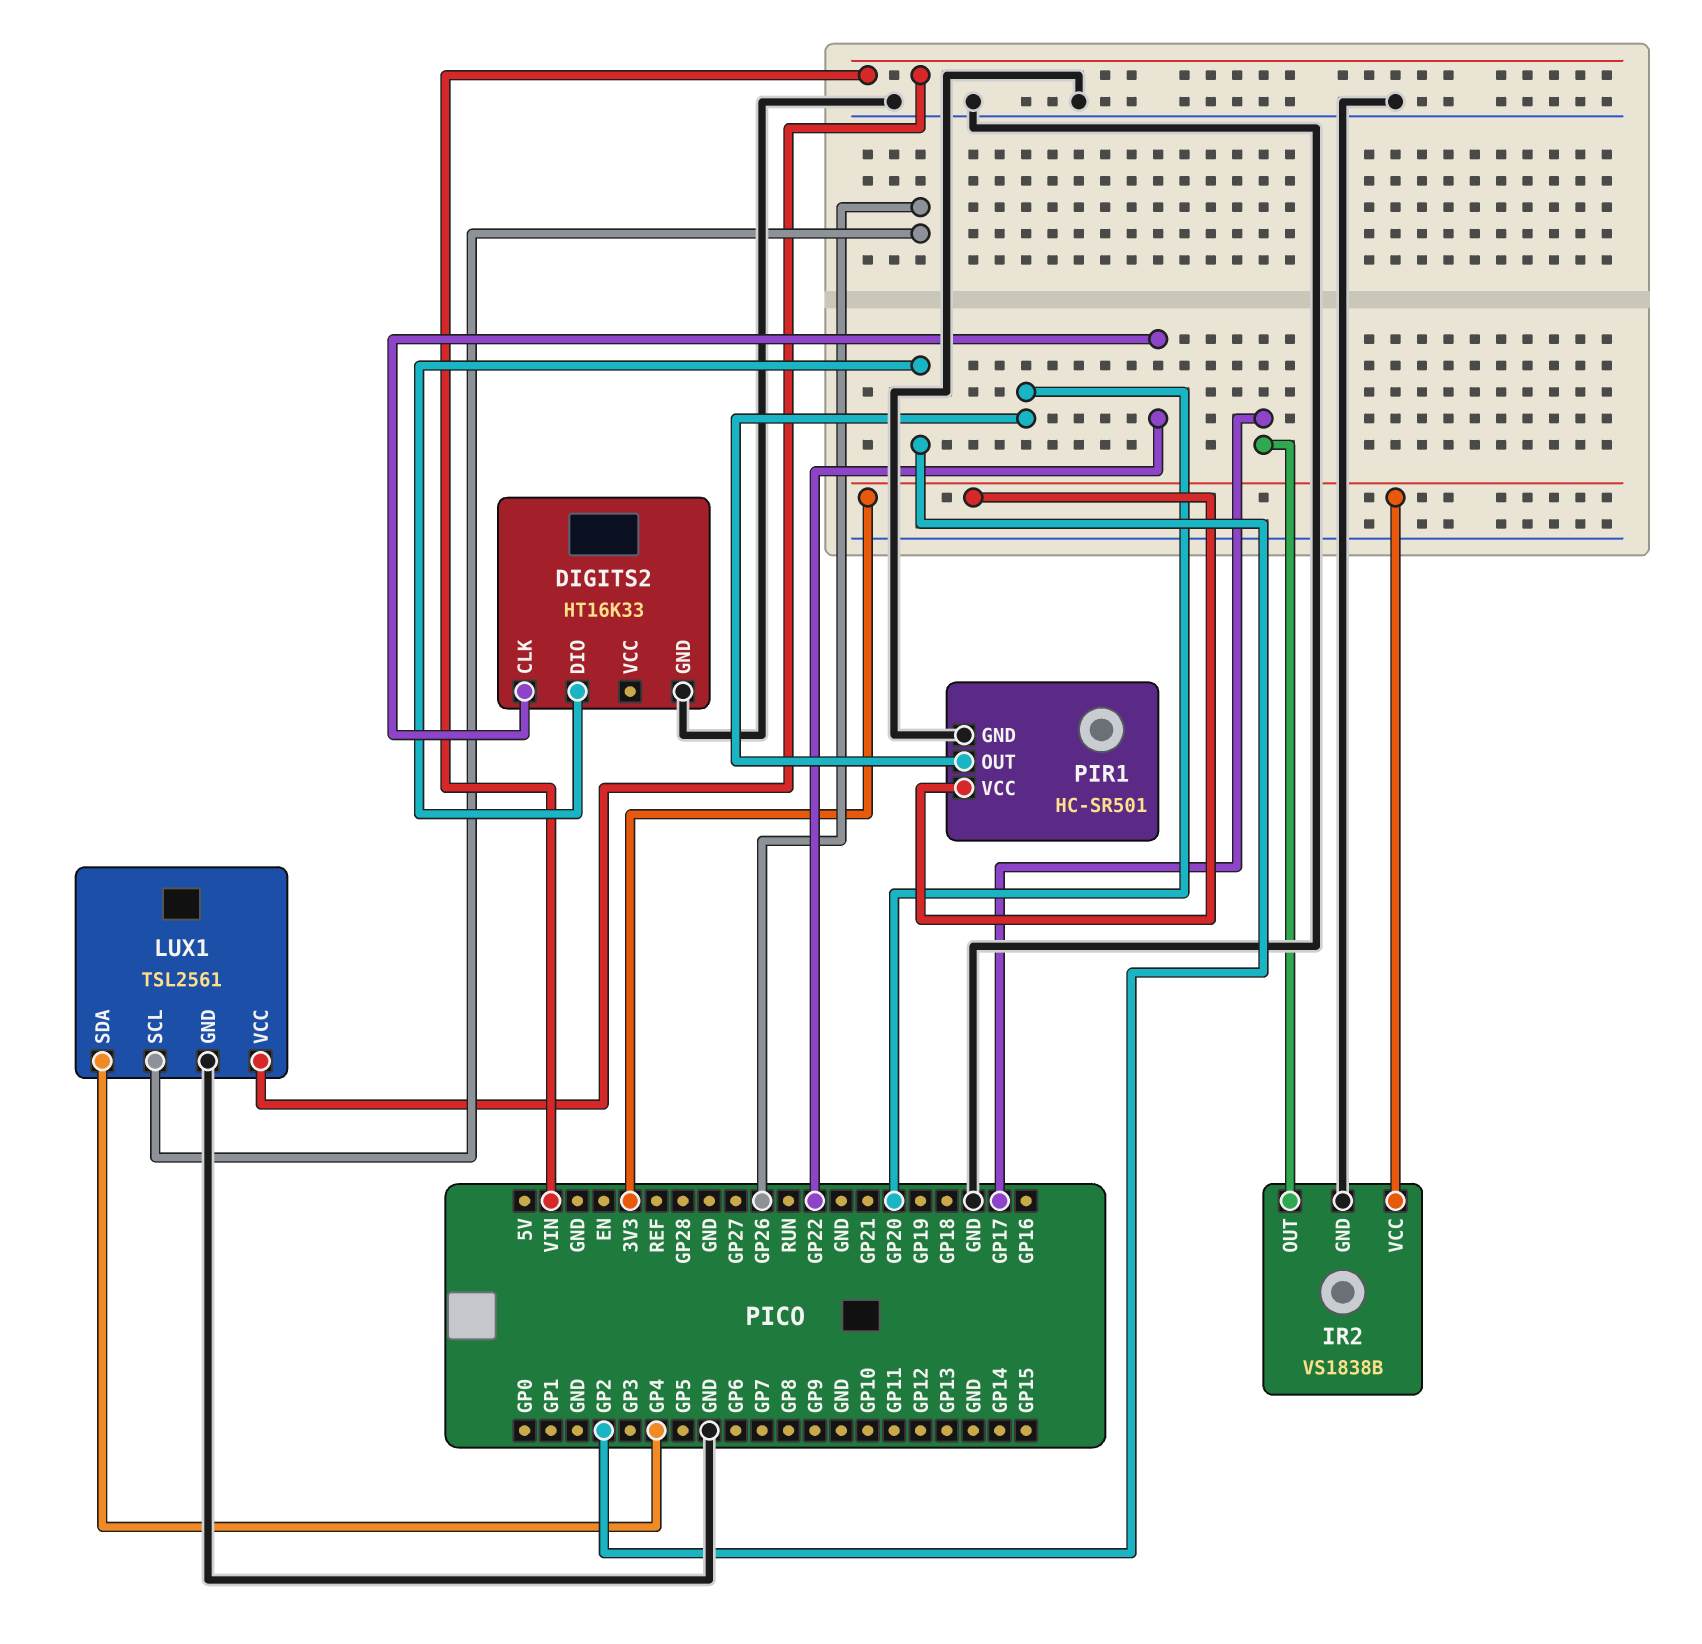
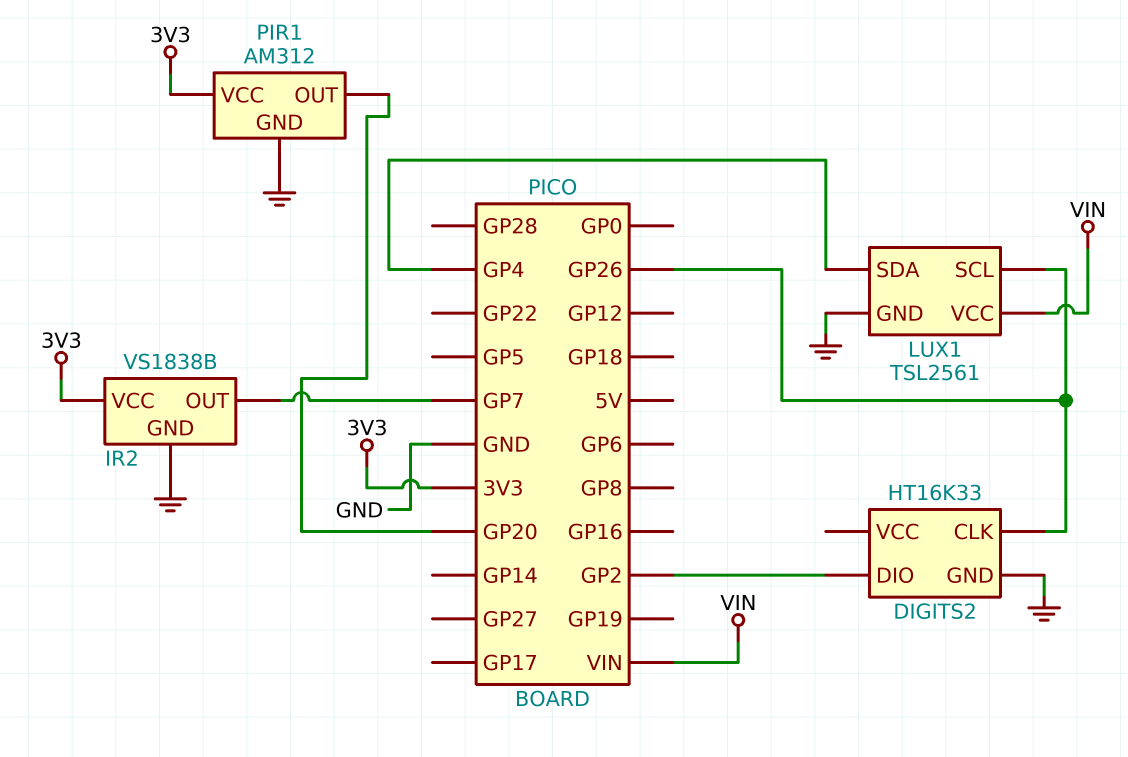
DIGITS2 pin CLK: GP22 -> GP26
IR2 pin OUT: GP17 -> GP7
PIR1: HC-SR501 -> AM312

